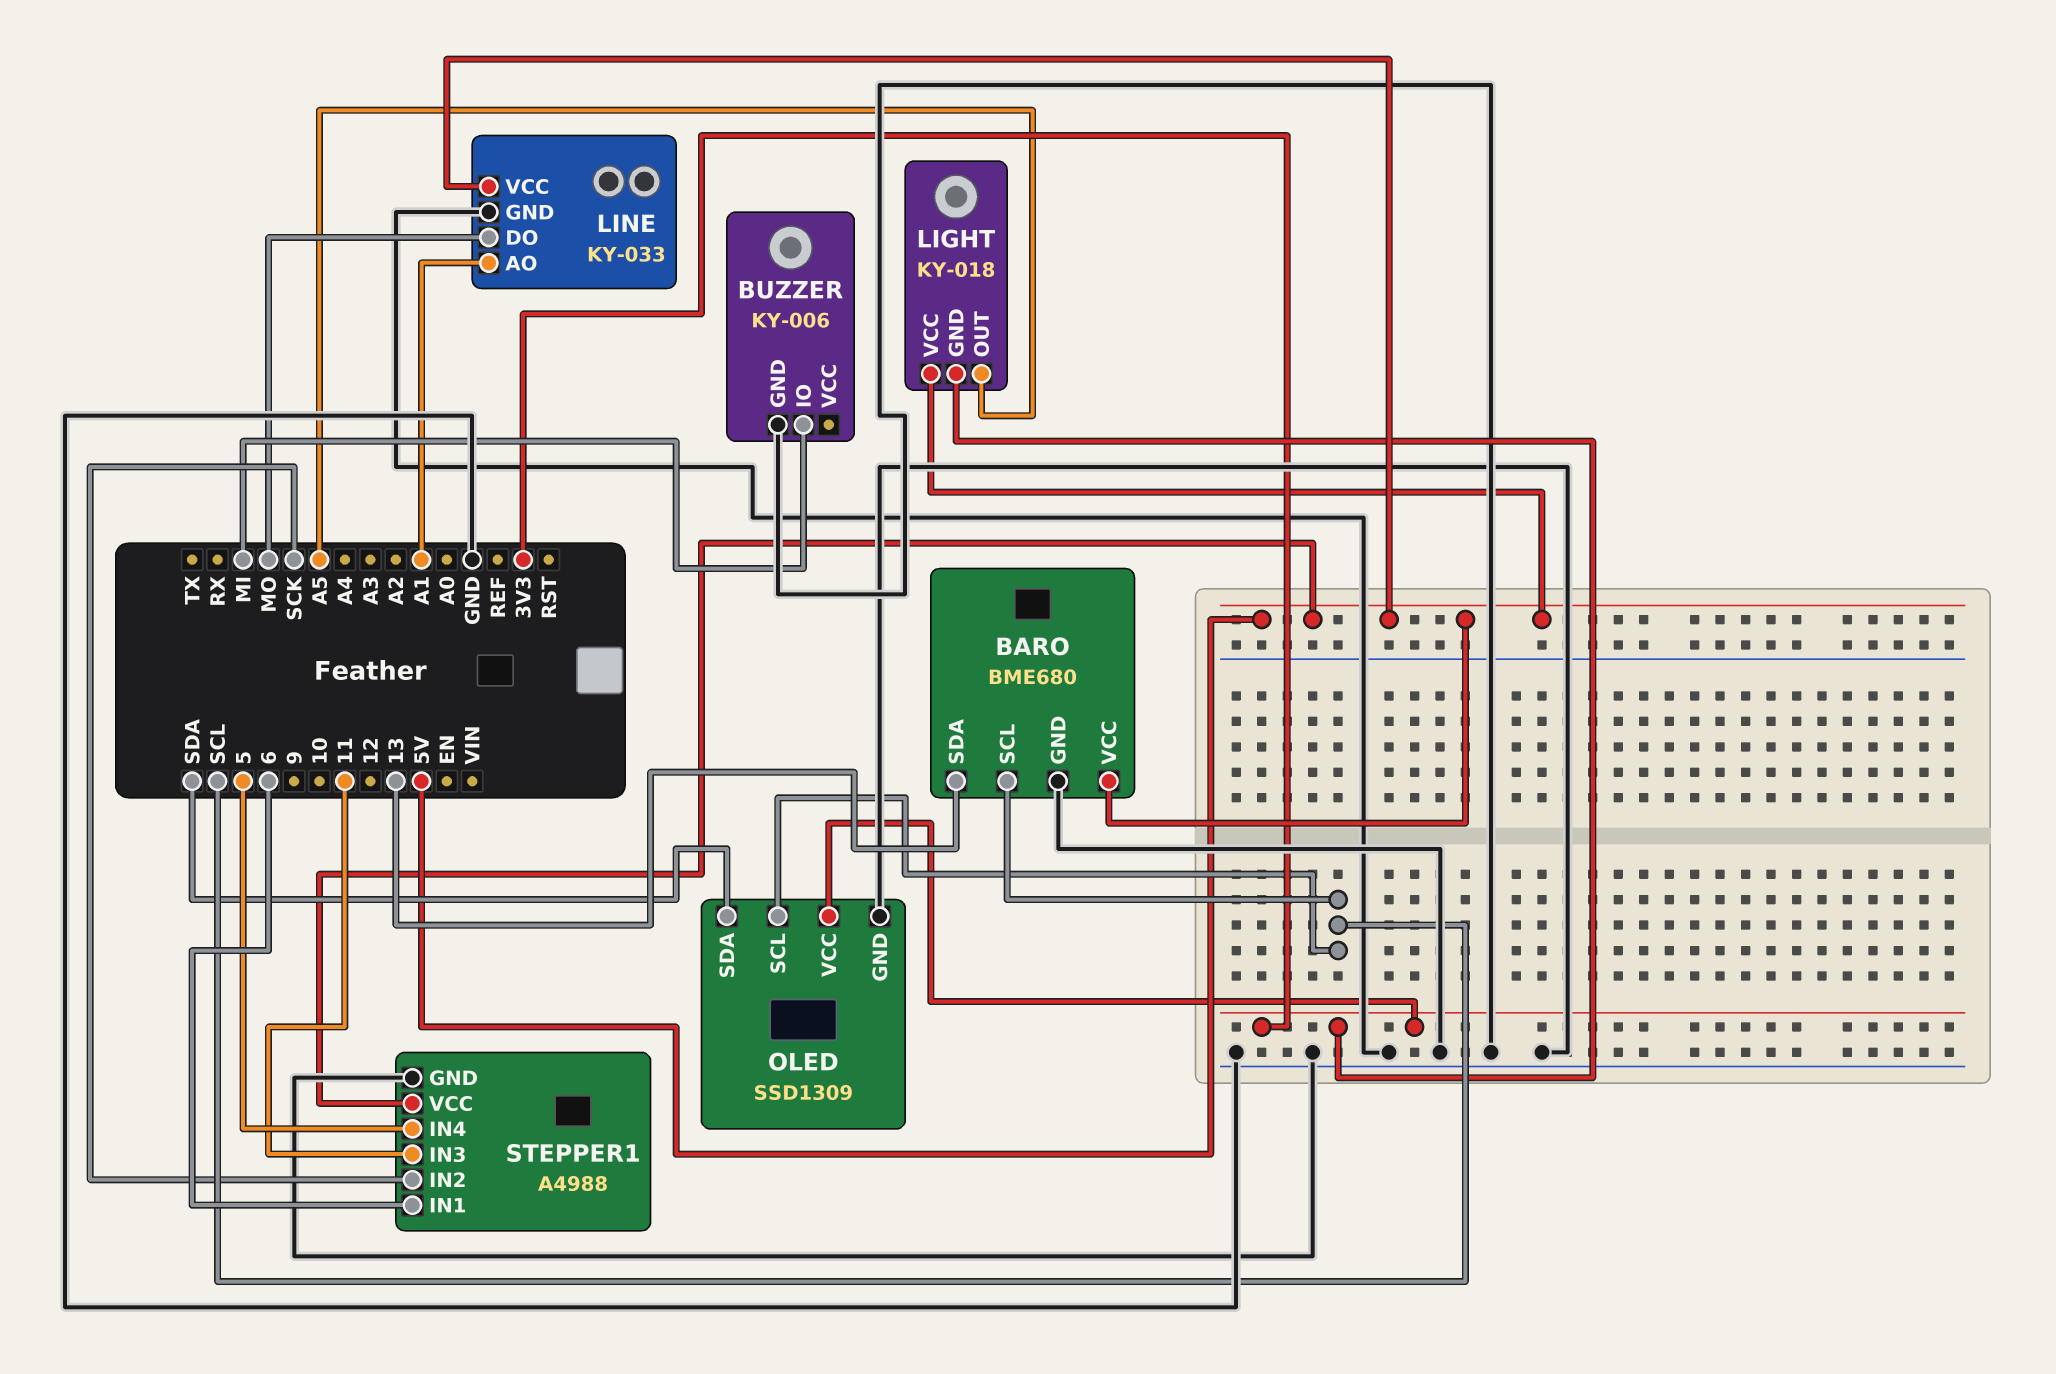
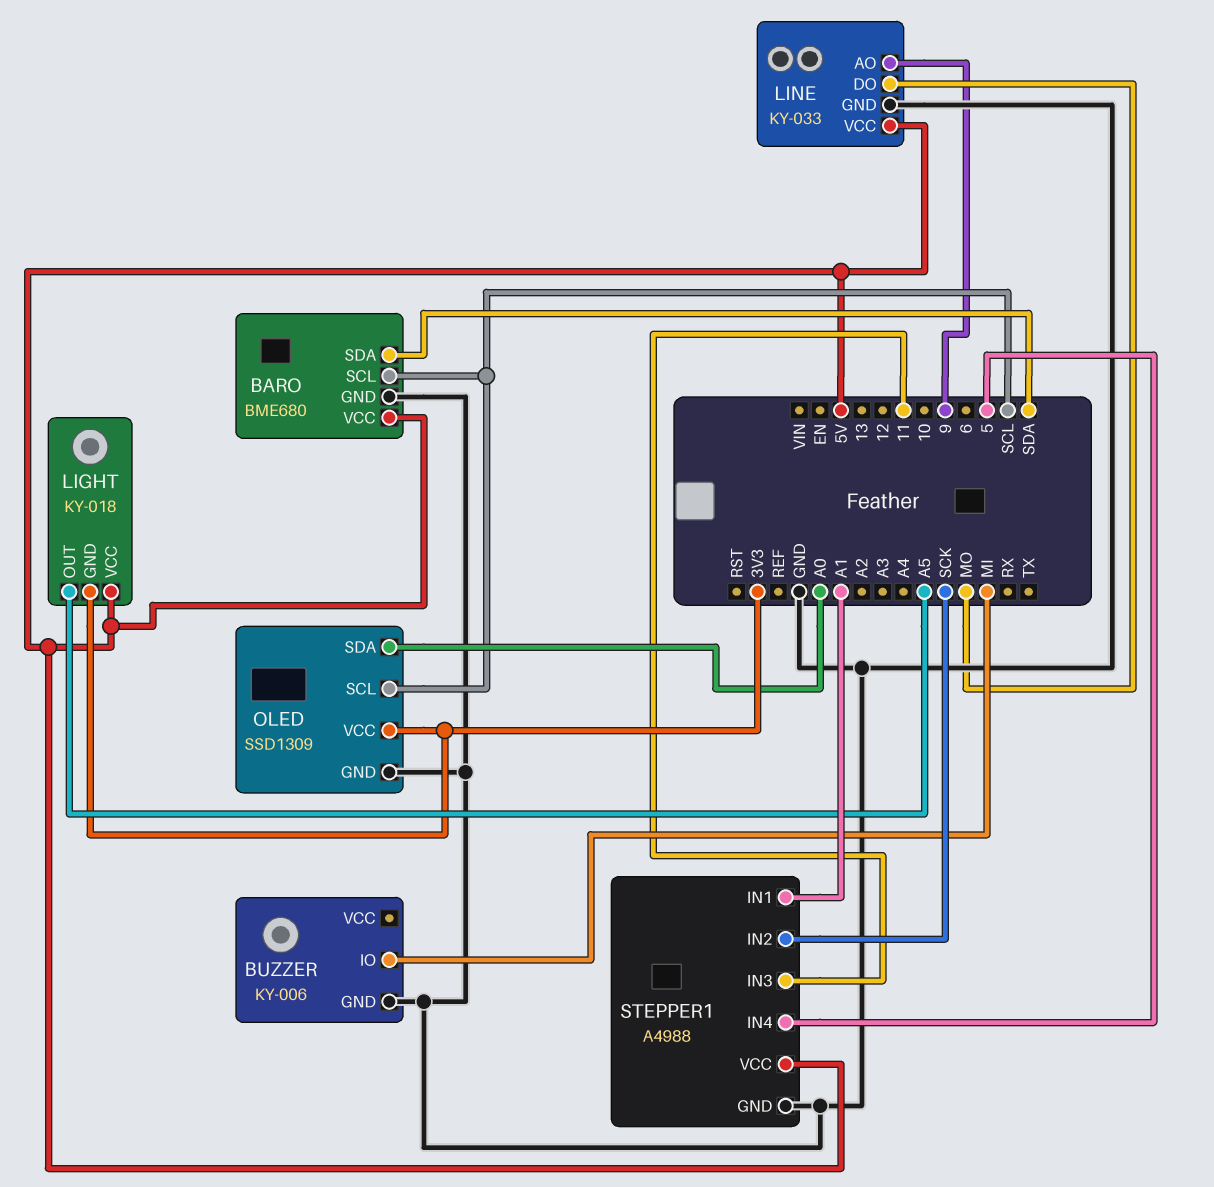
BARO pin SDA: 13 -> SDA
LINE pin AO: A1 -> 9
OLED pin SDA: SDA -> A0
STEPPER1 pin IN1: 6 -> A1

